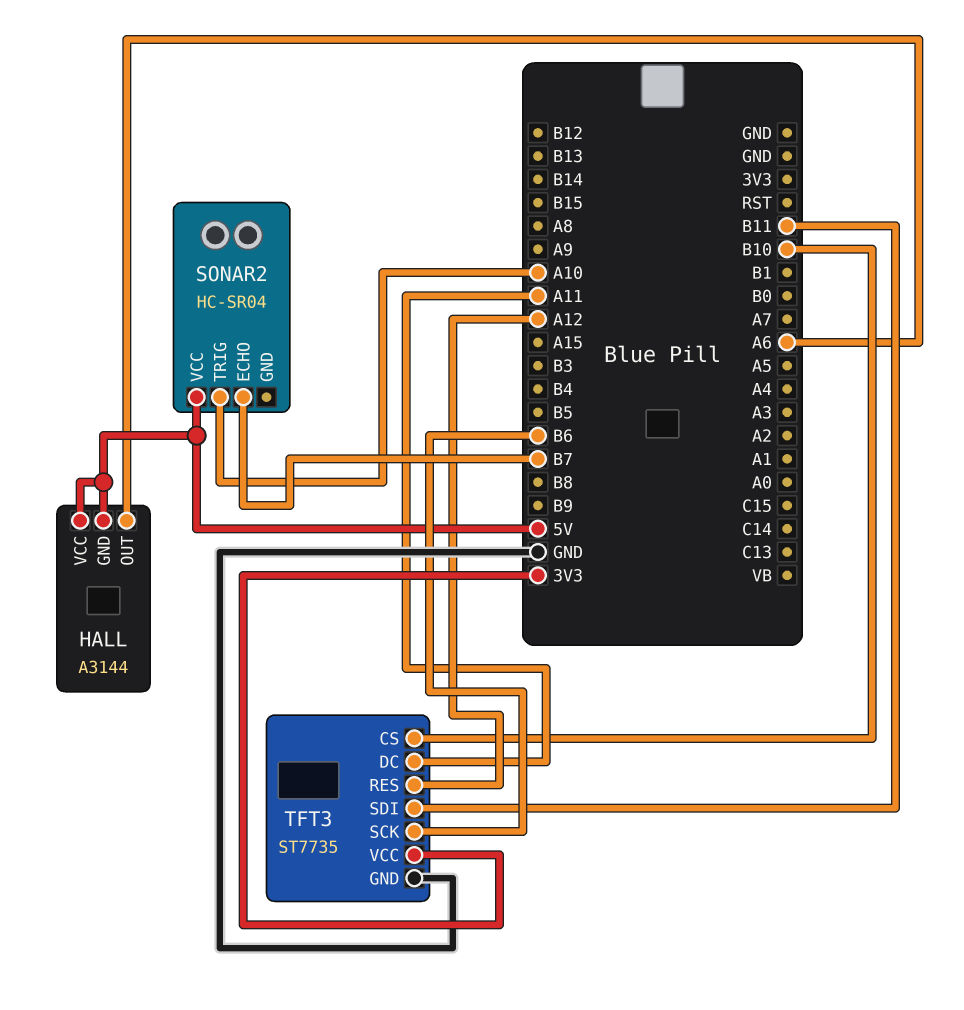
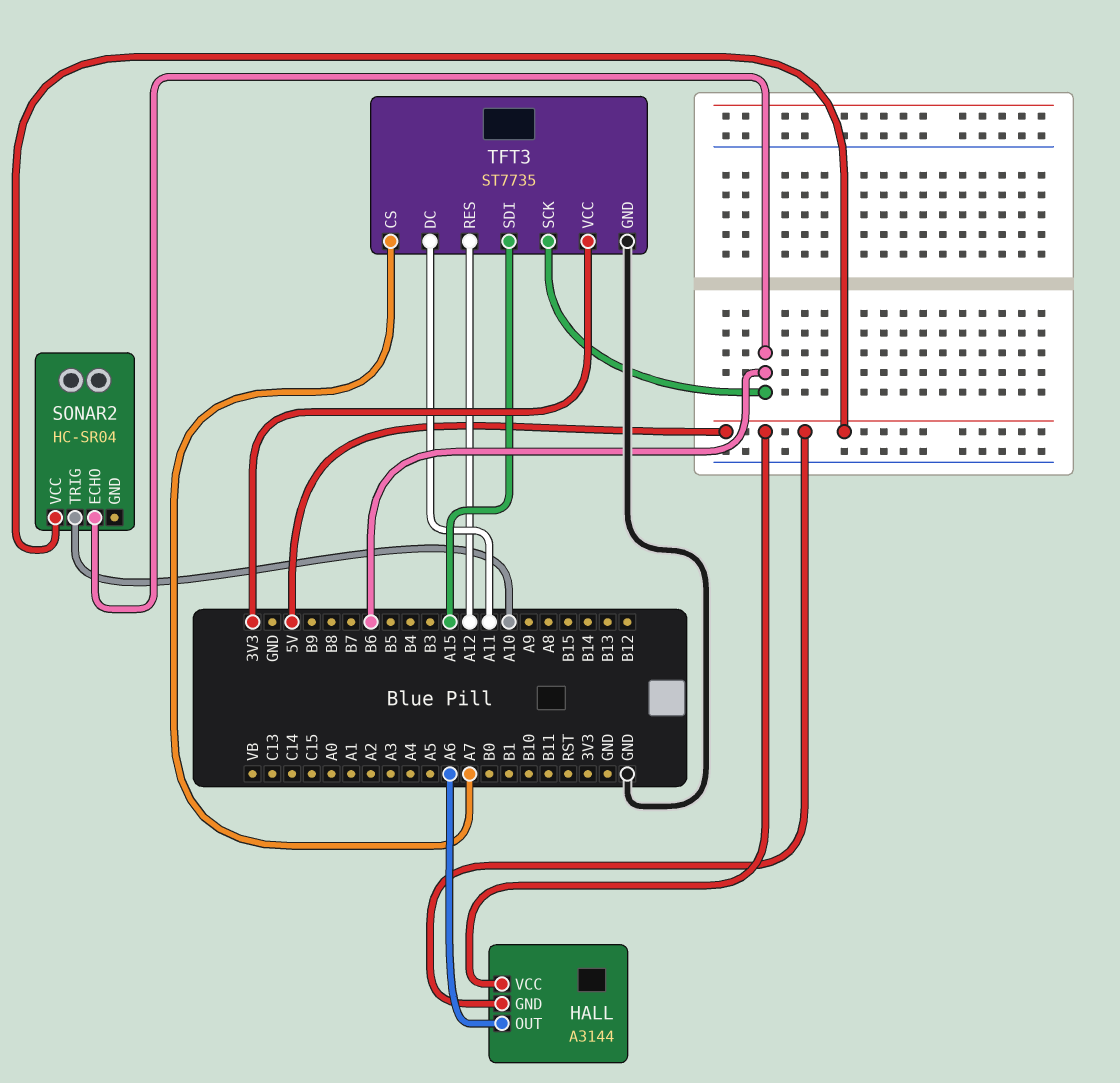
SONAR2 pin ECHO: B7 -> B6
TFT3 pin CS: B10 -> A7
TFT3 pin SDI: B11 -> A15

